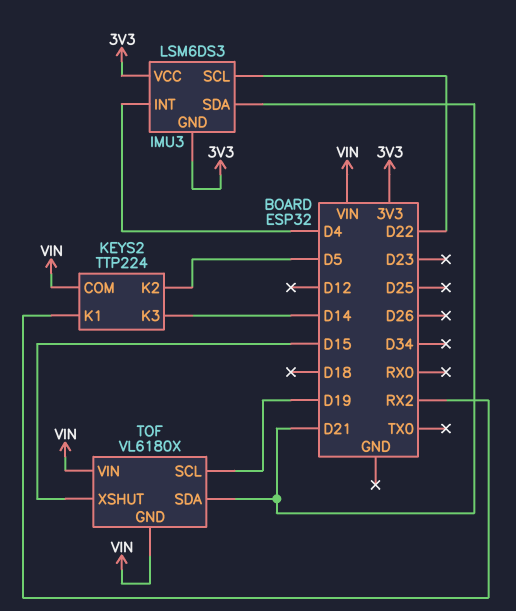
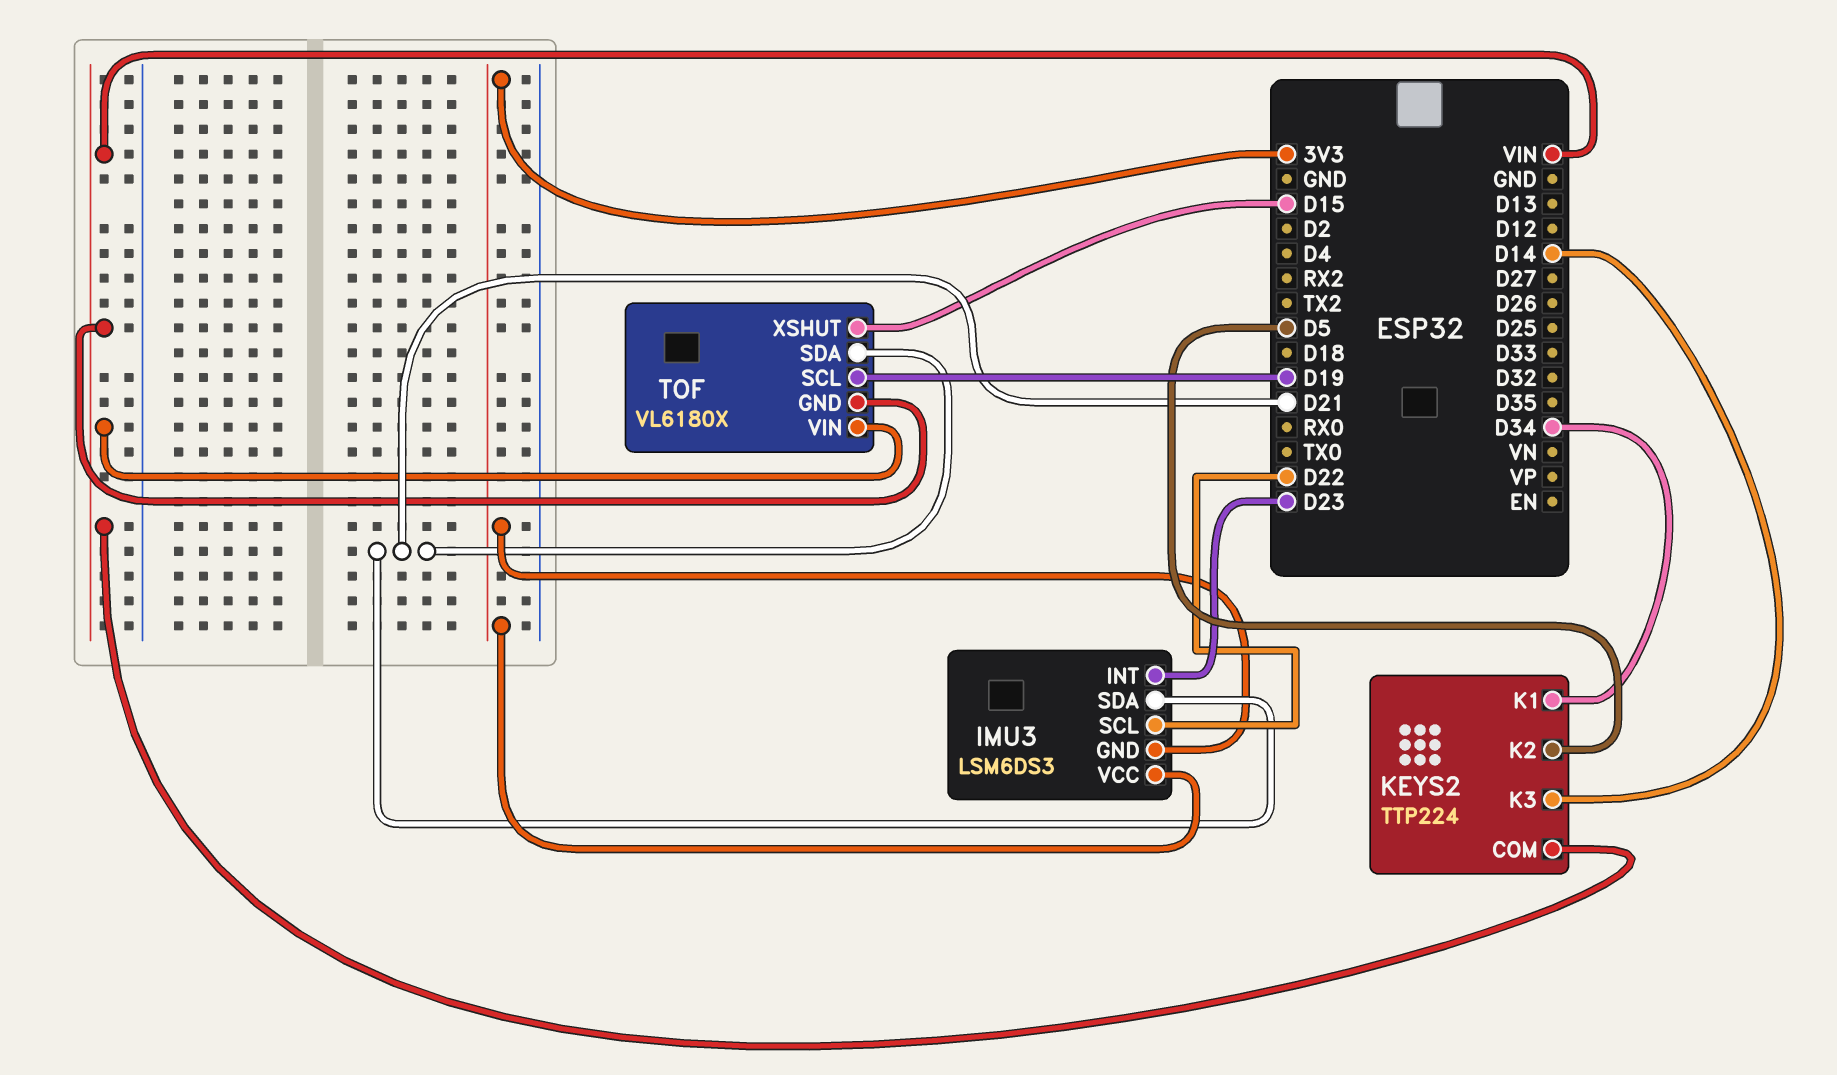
IMU3 pin INT: D4 -> D23
KEYS2 pin K1: RX2 -> D34

